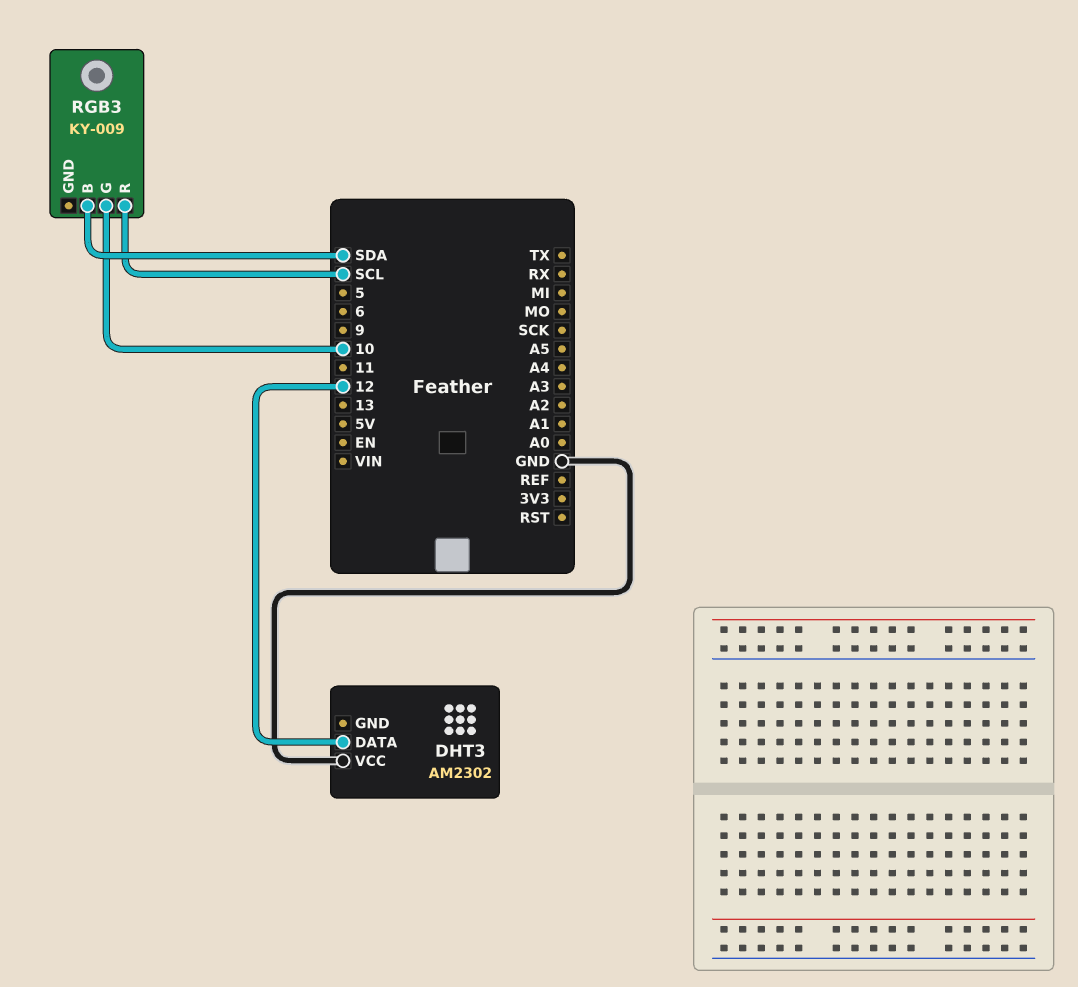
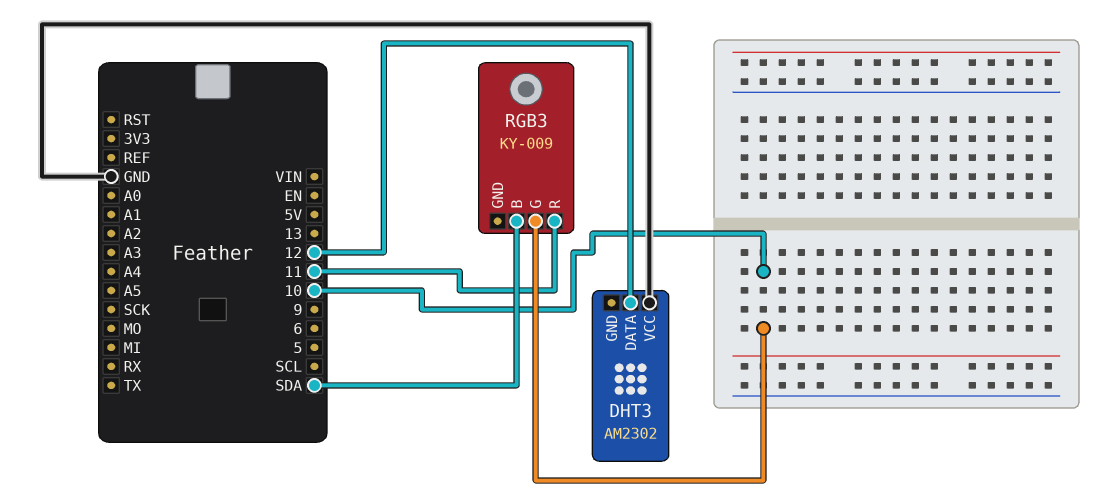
RGB3 pin R: SCL -> 11

